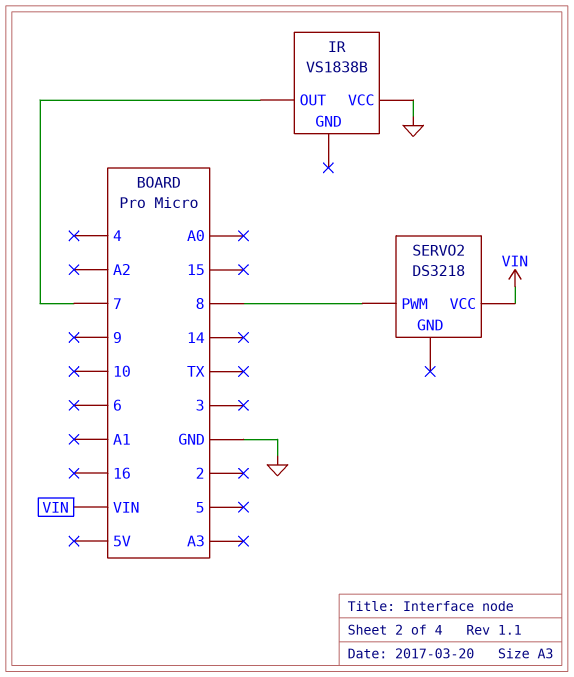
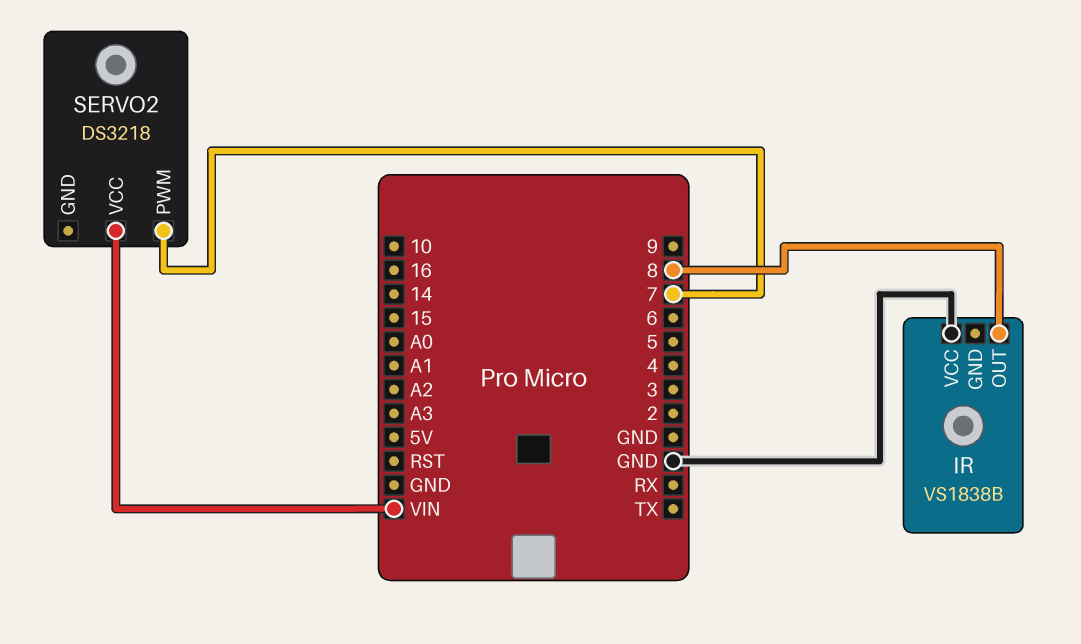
IR pin OUT: 7 -> 8
SERVO2 pin PWM: 8 -> 7

